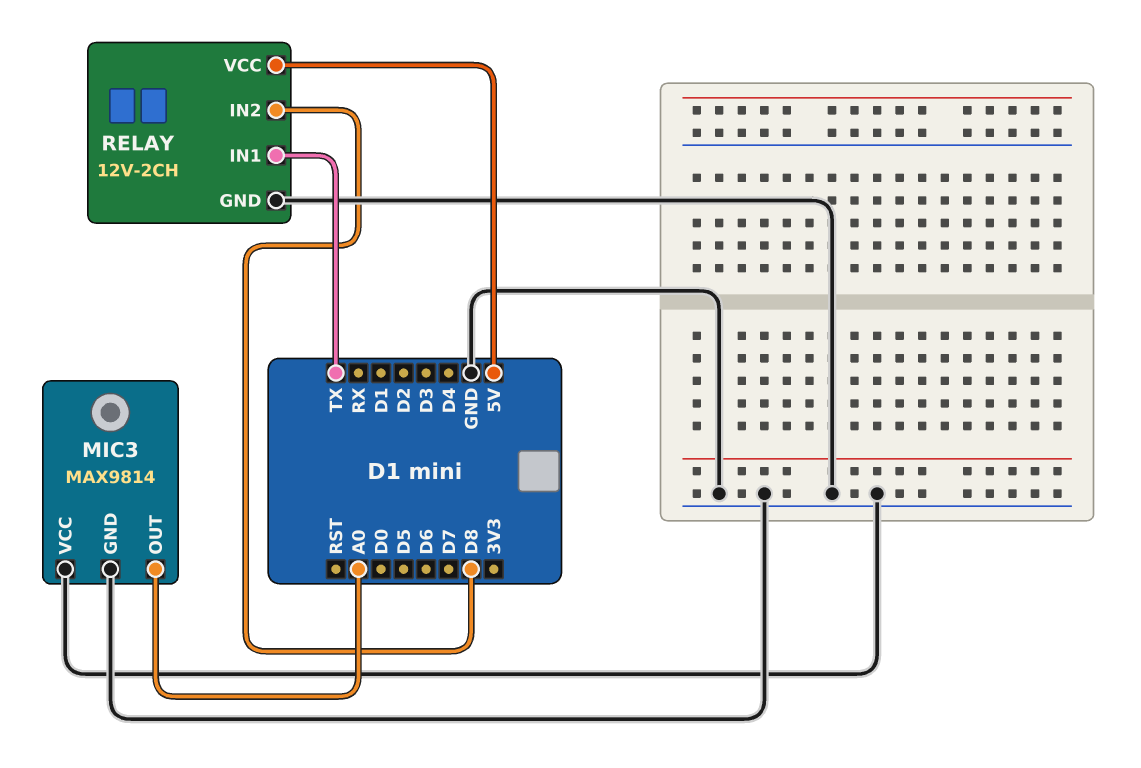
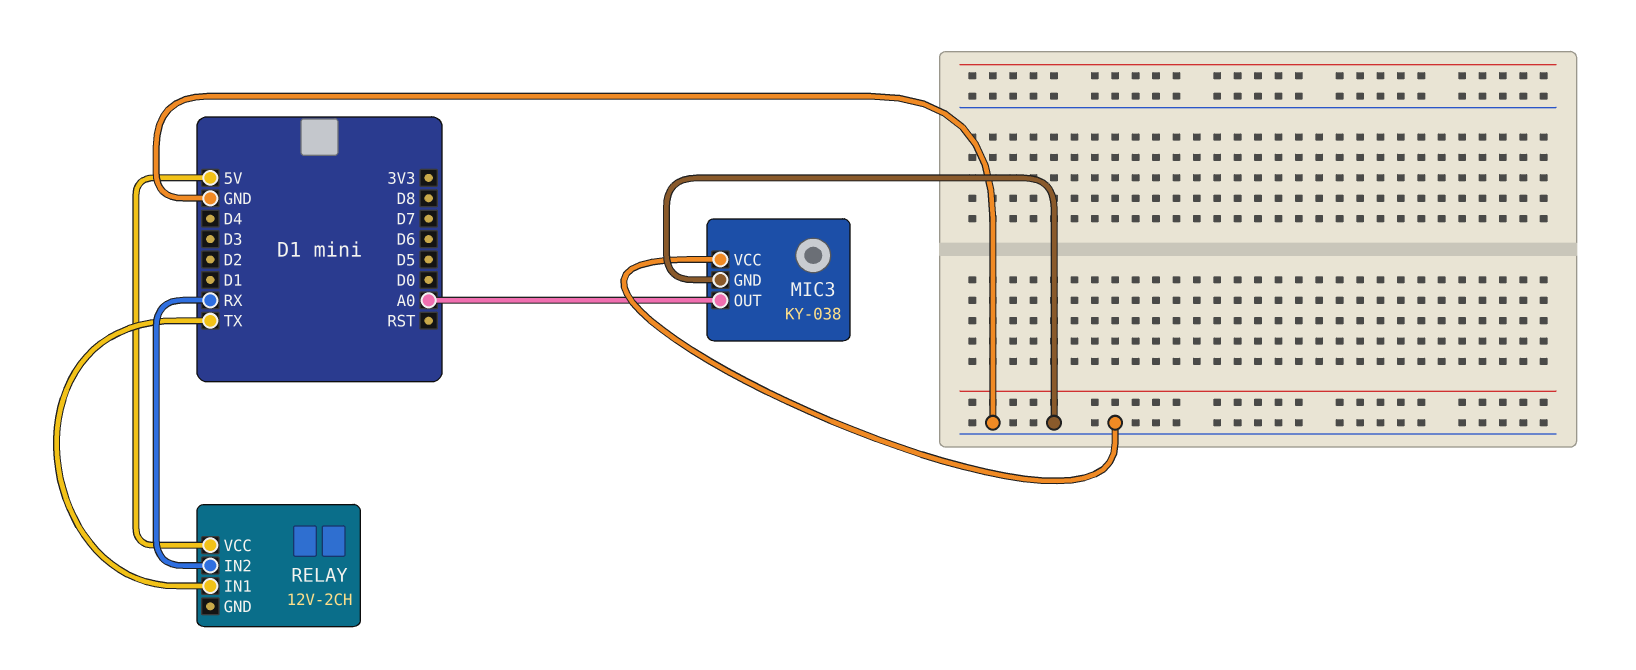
MIC3: MAX9814 -> KY-038
RELAY pin GND: GND -> none
RELAY pin IN2: D8 -> RX

